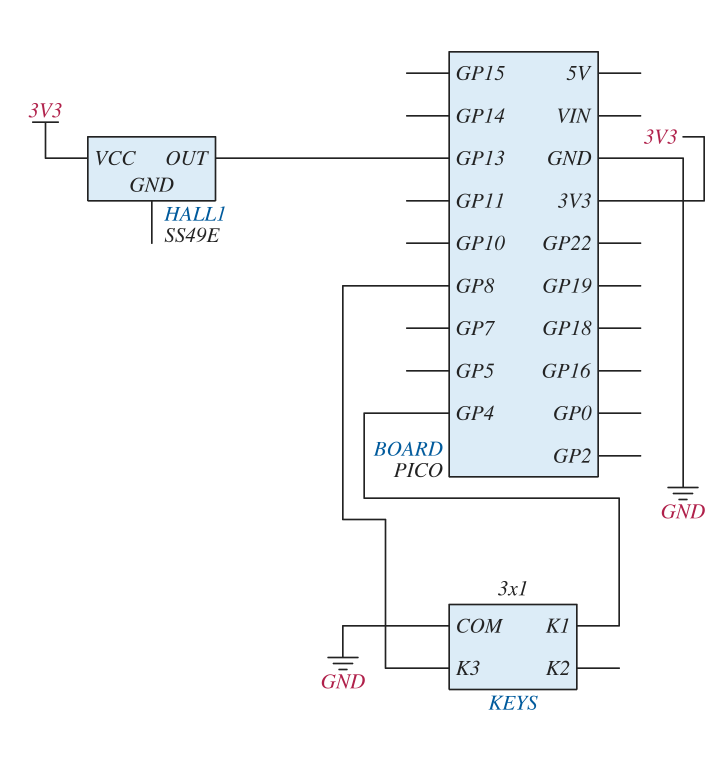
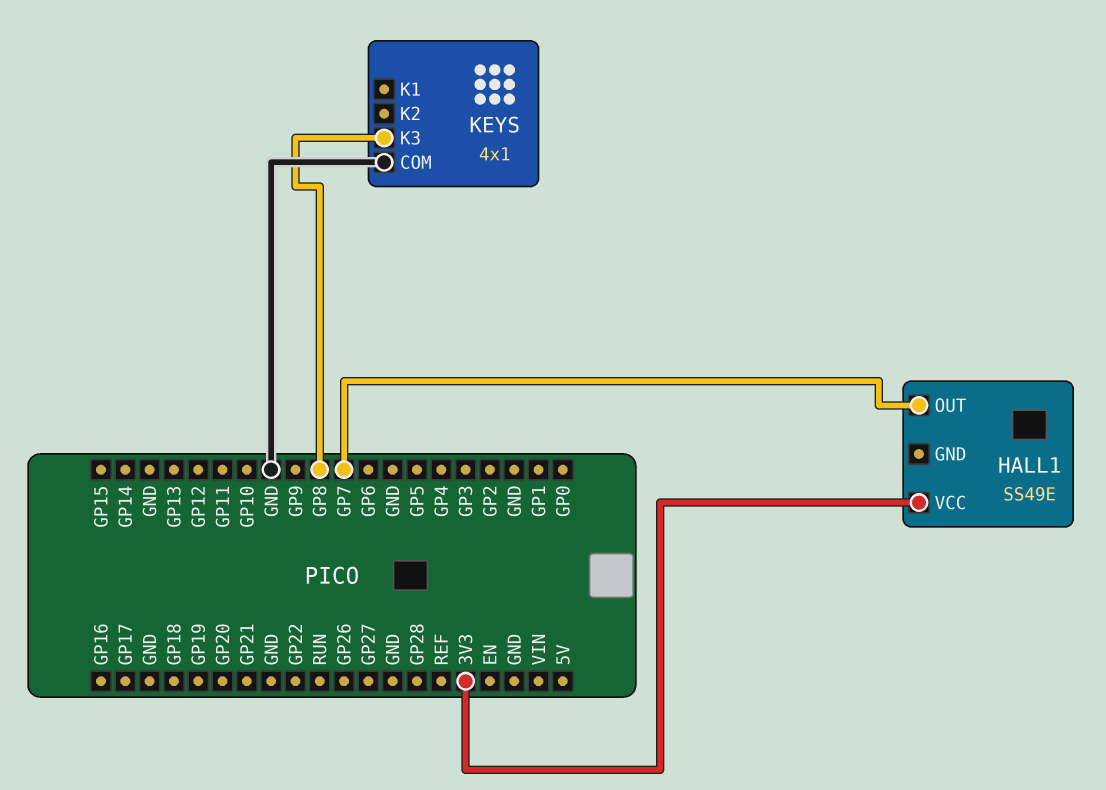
HALL1 pin OUT: GP13 -> GP7
KEYS: 3x1 -> 4x1
KEYS pin K1: GP4 -> none

